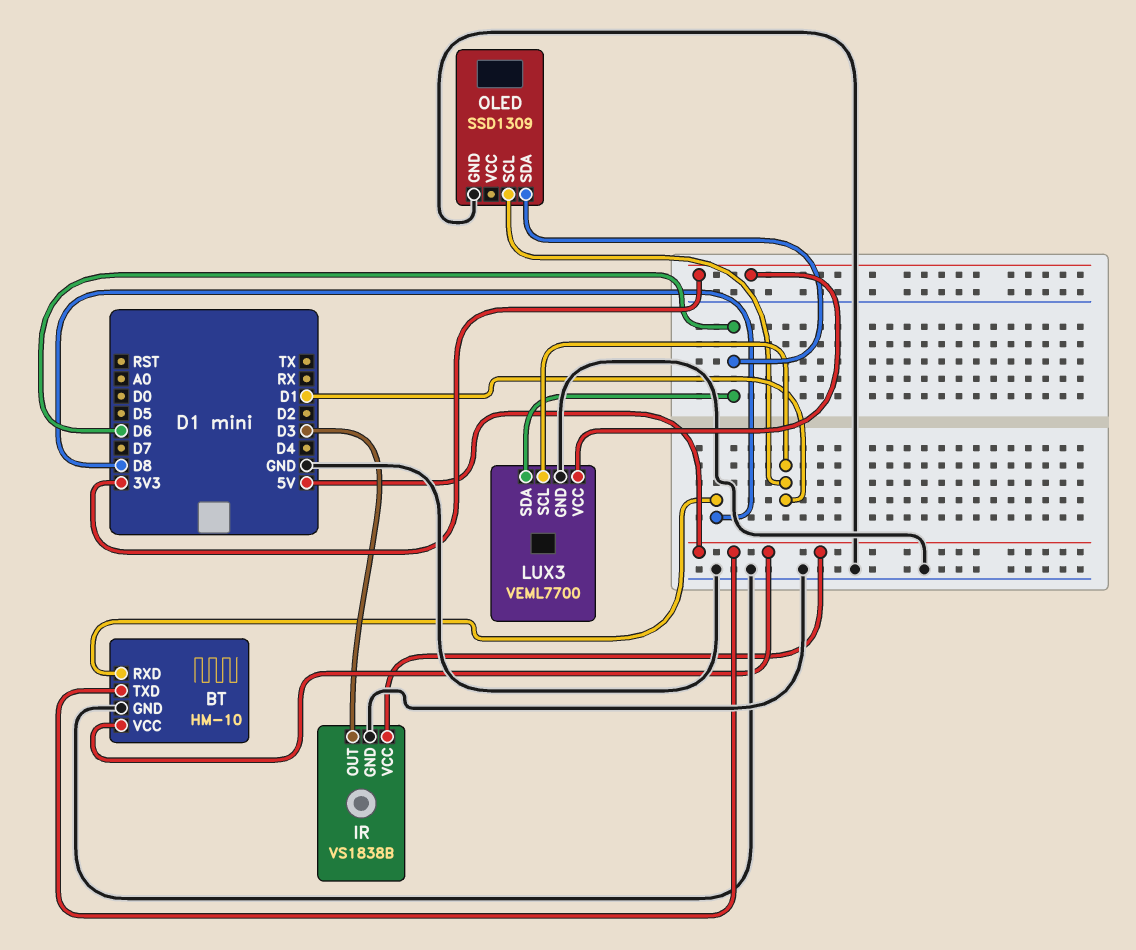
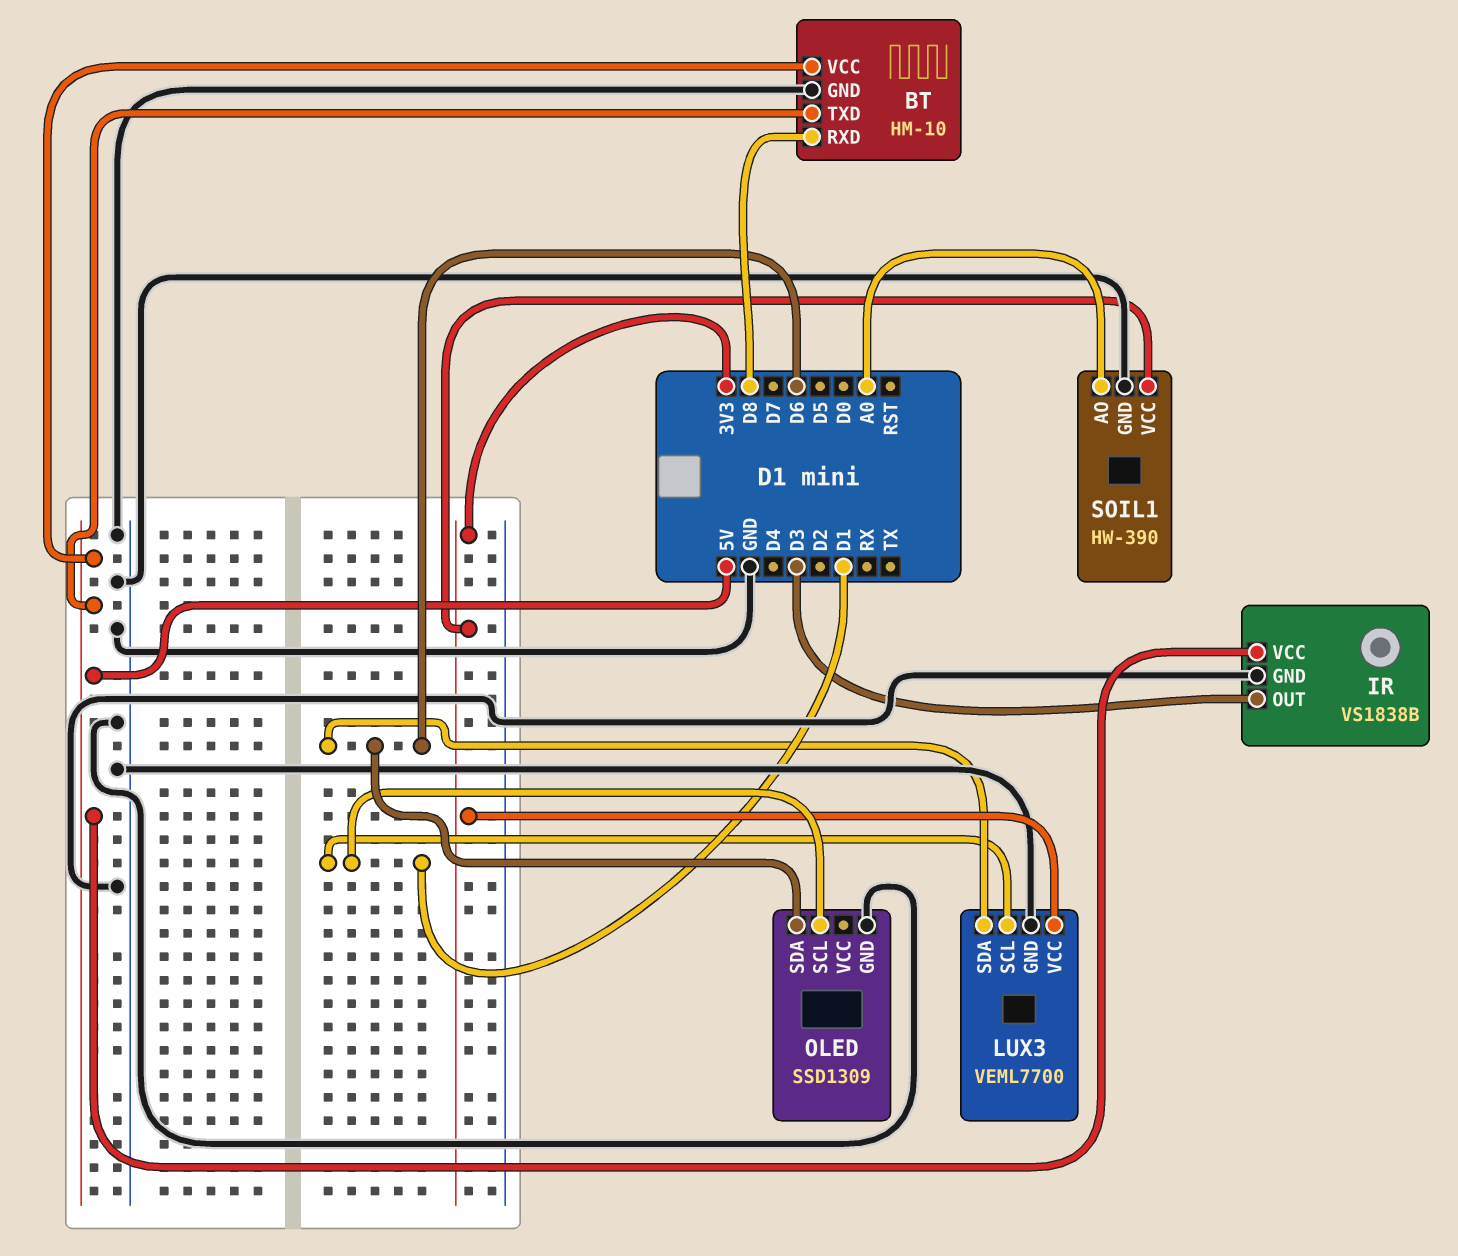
SOIL1: none -> HW-390
SOIL1 pin AO: none -> A0
SOIL1 pin GND: none -> GND
SOIL1 pin VCC: none -> 3V3

